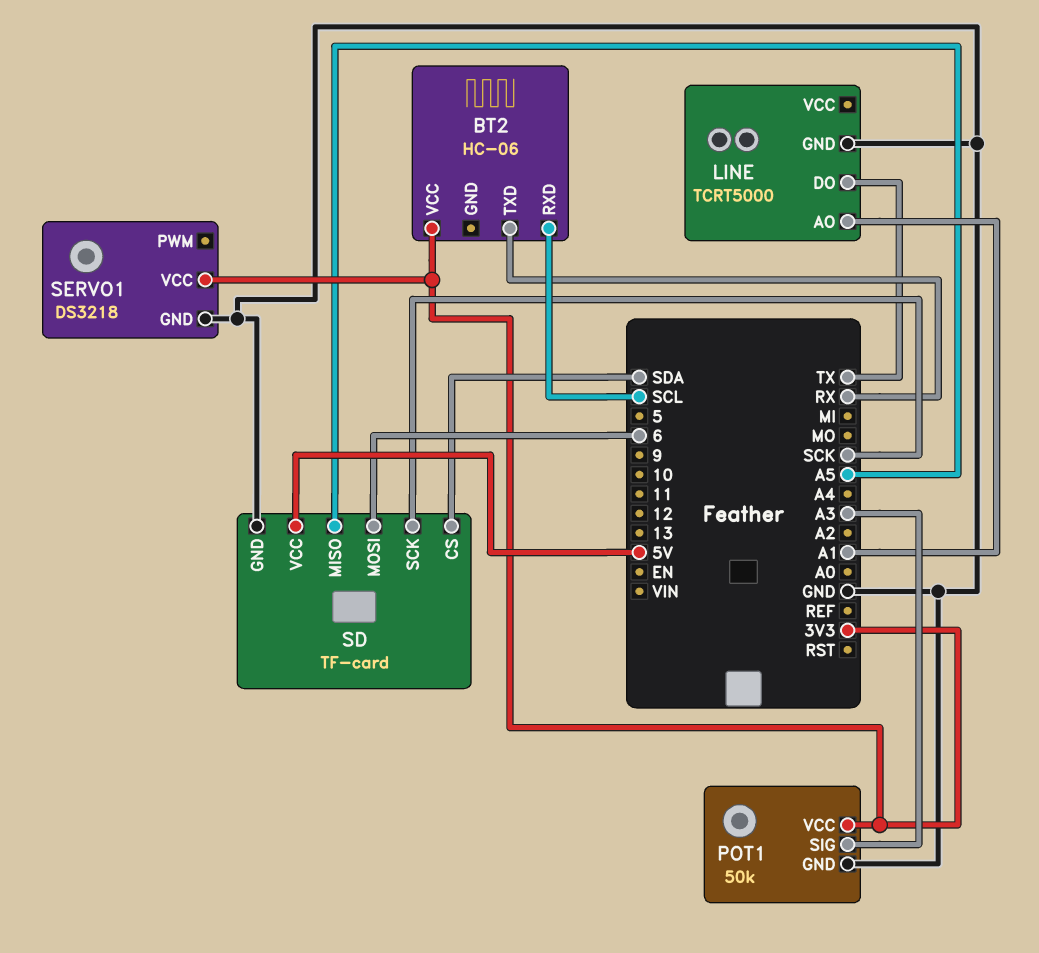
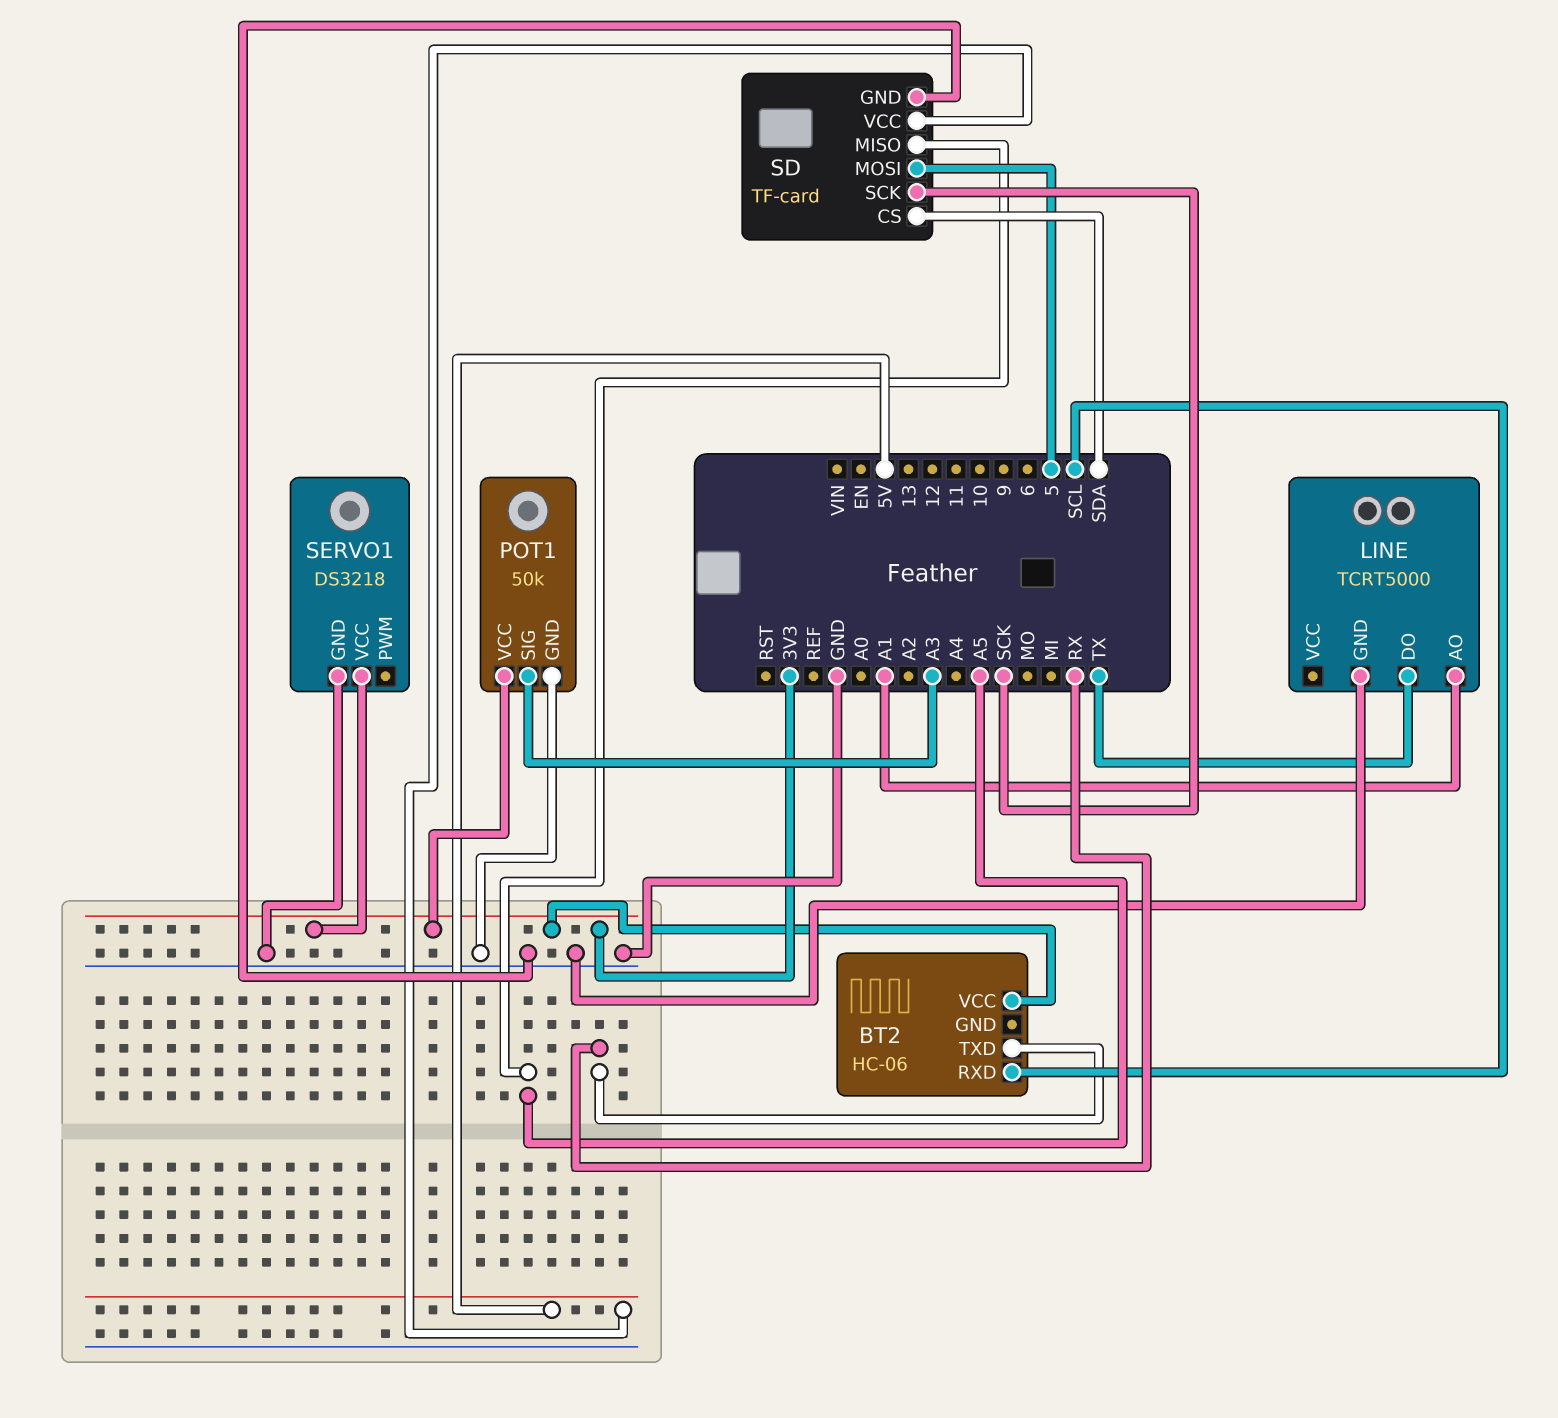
SD pin MOSI: 6 -> 5

